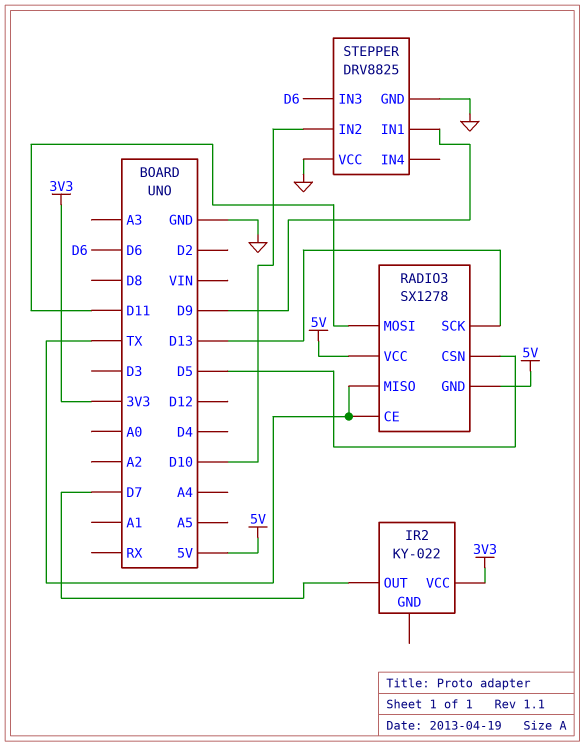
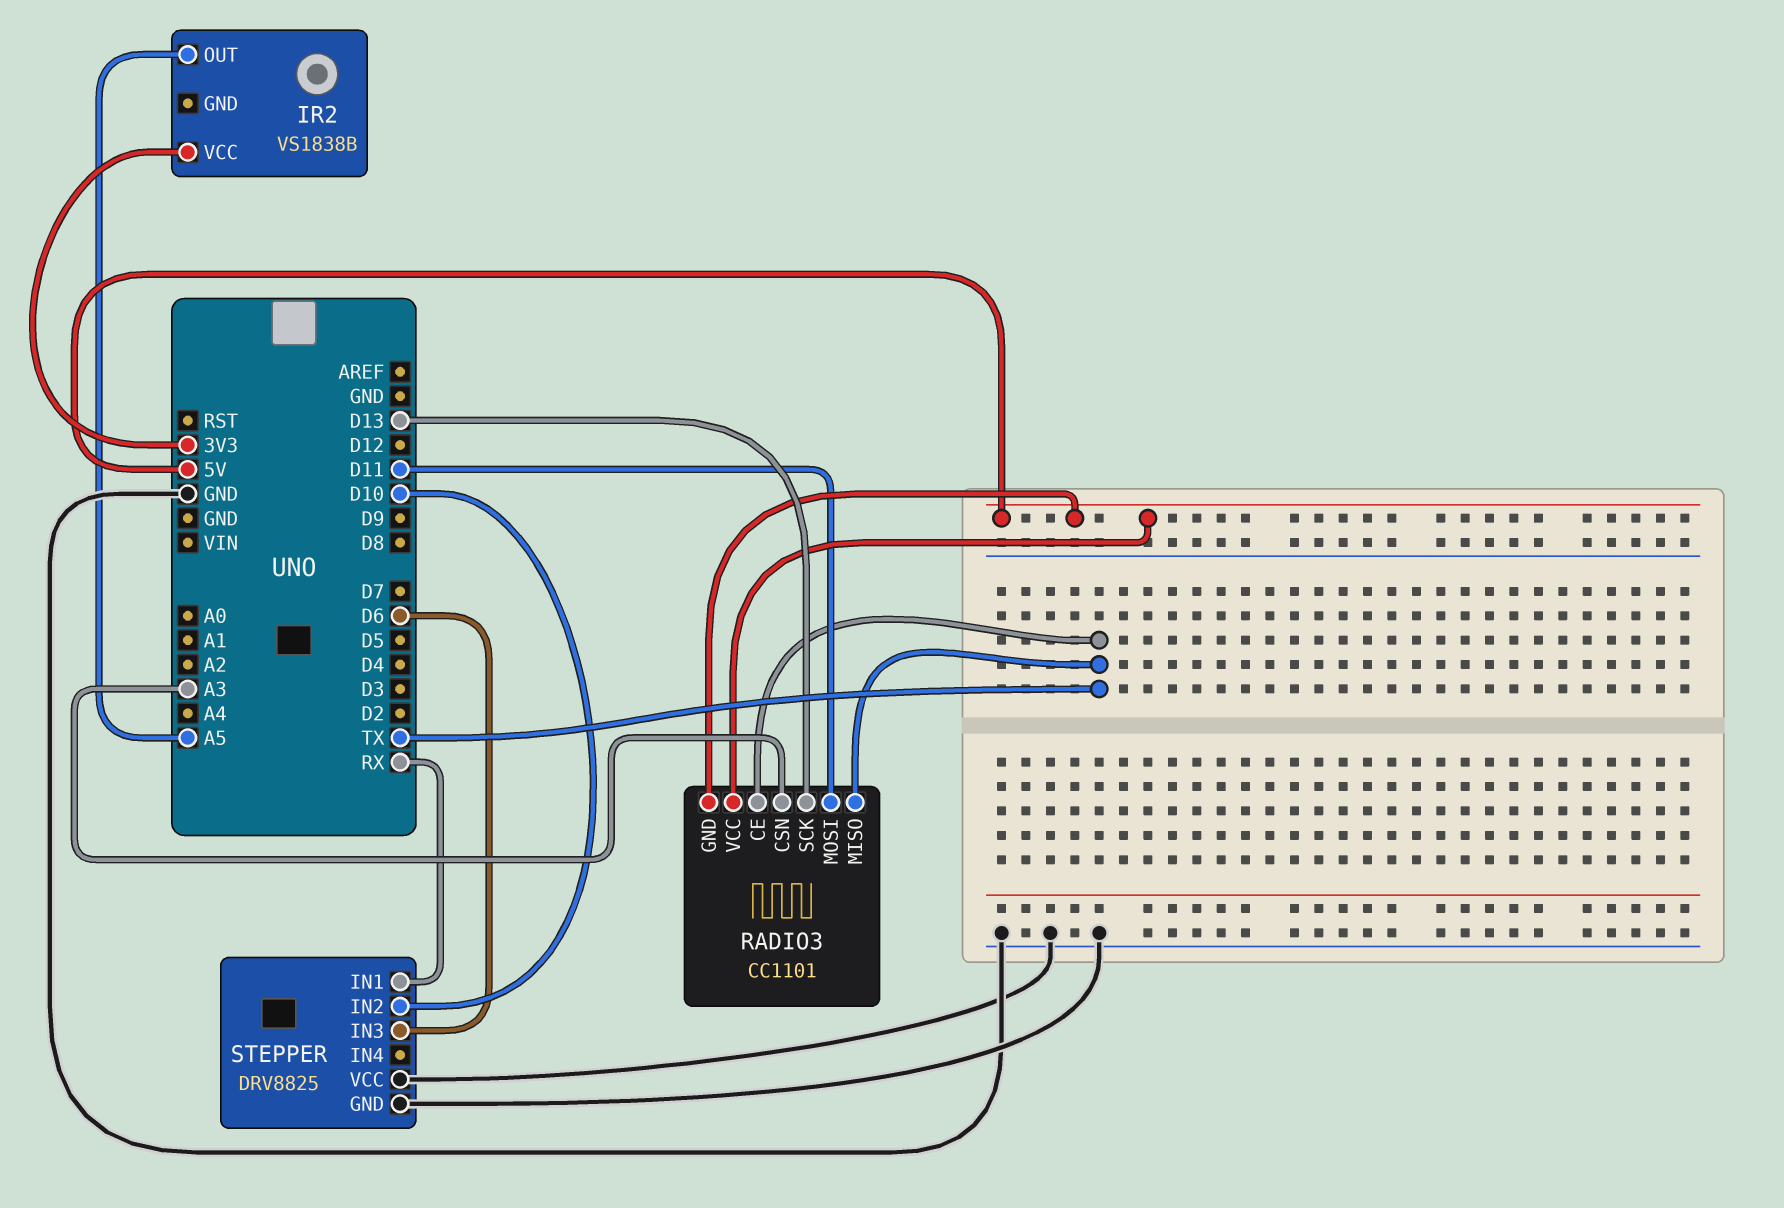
IR2: KY-022 -> VS1838B
IR2 pin OUT: D7 -> A5
RADIO3: SX1278 -> CC1101
RADIO3 pin CSN: D5 -> A3
STEPPER pin IN1: D9 -> RX

